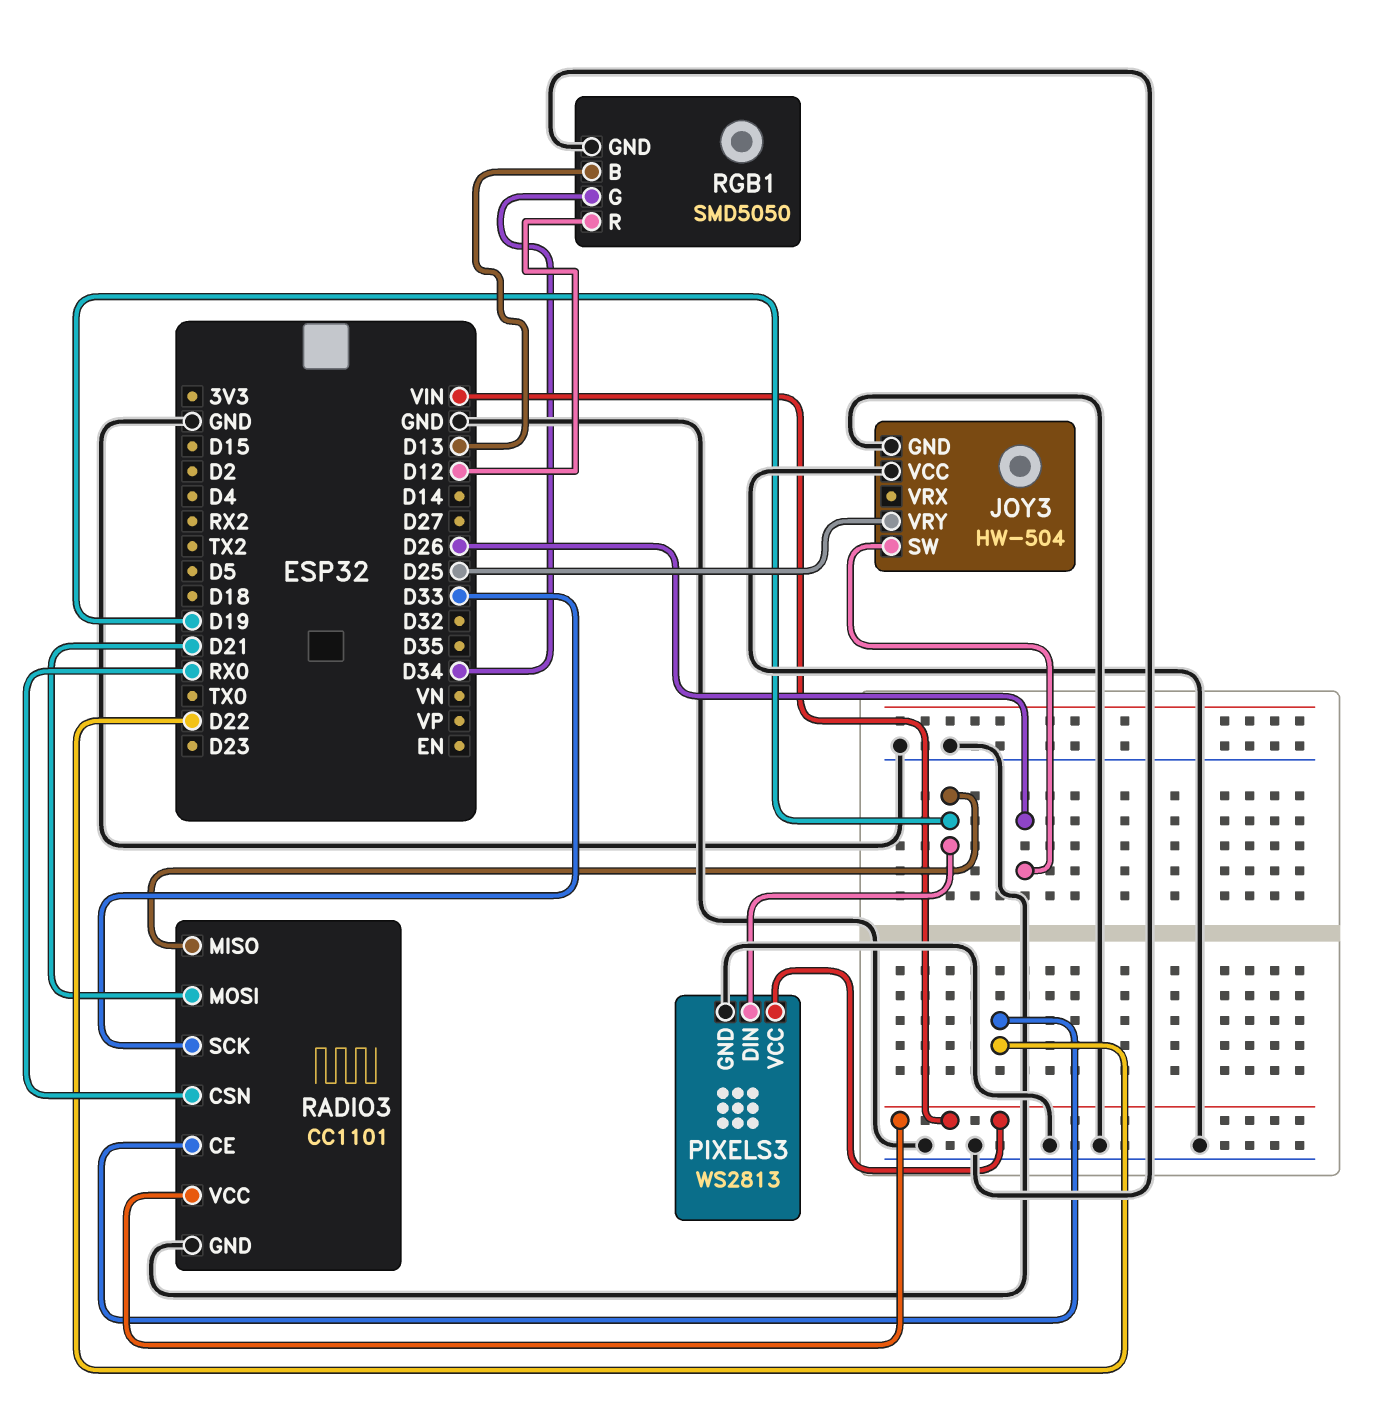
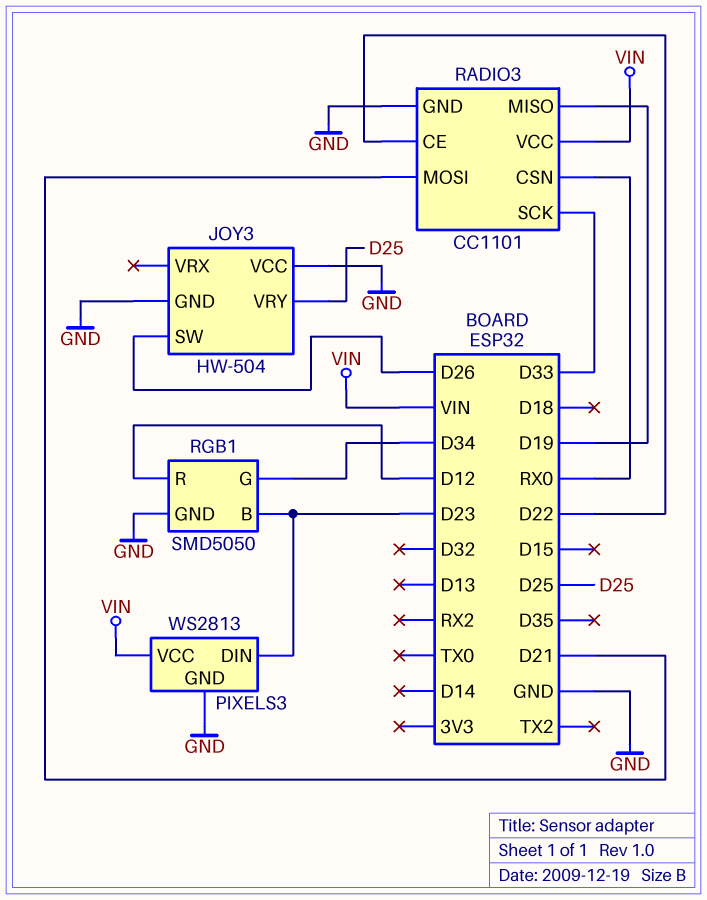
PIXELS3 pin DIN: D19 -> D23
RGB1 pin B: D13 -> D23

